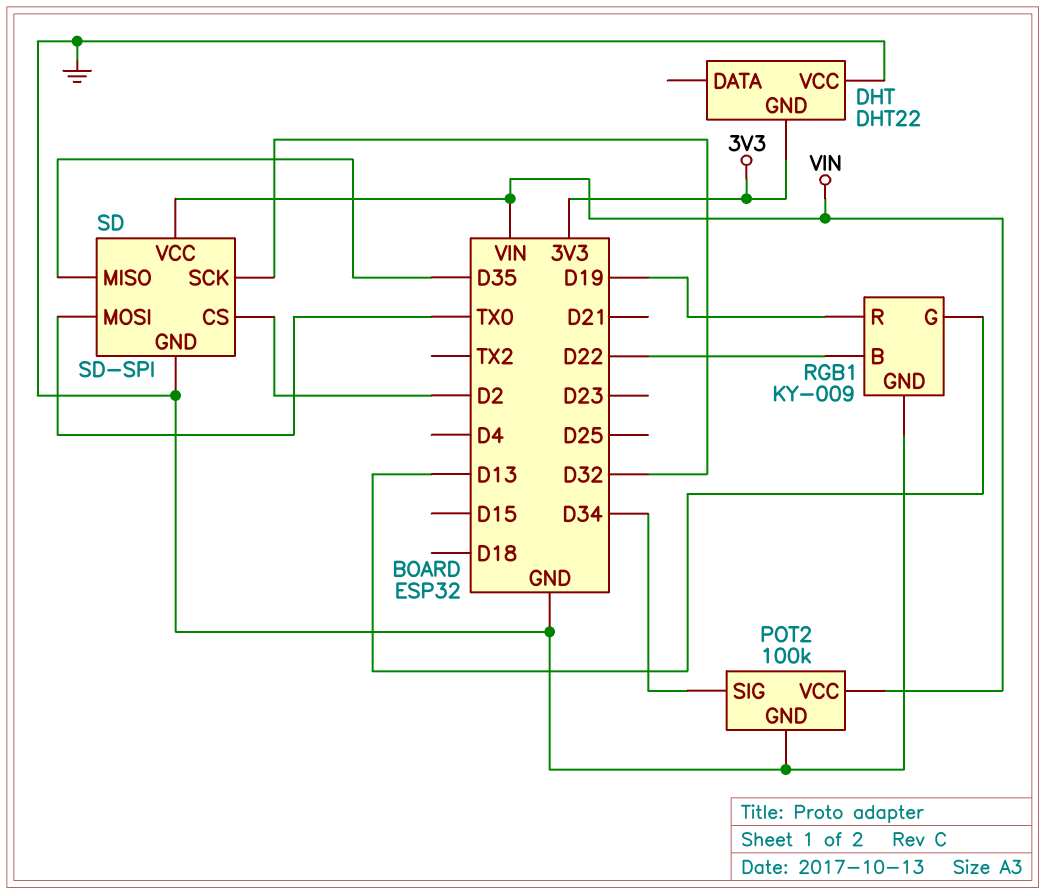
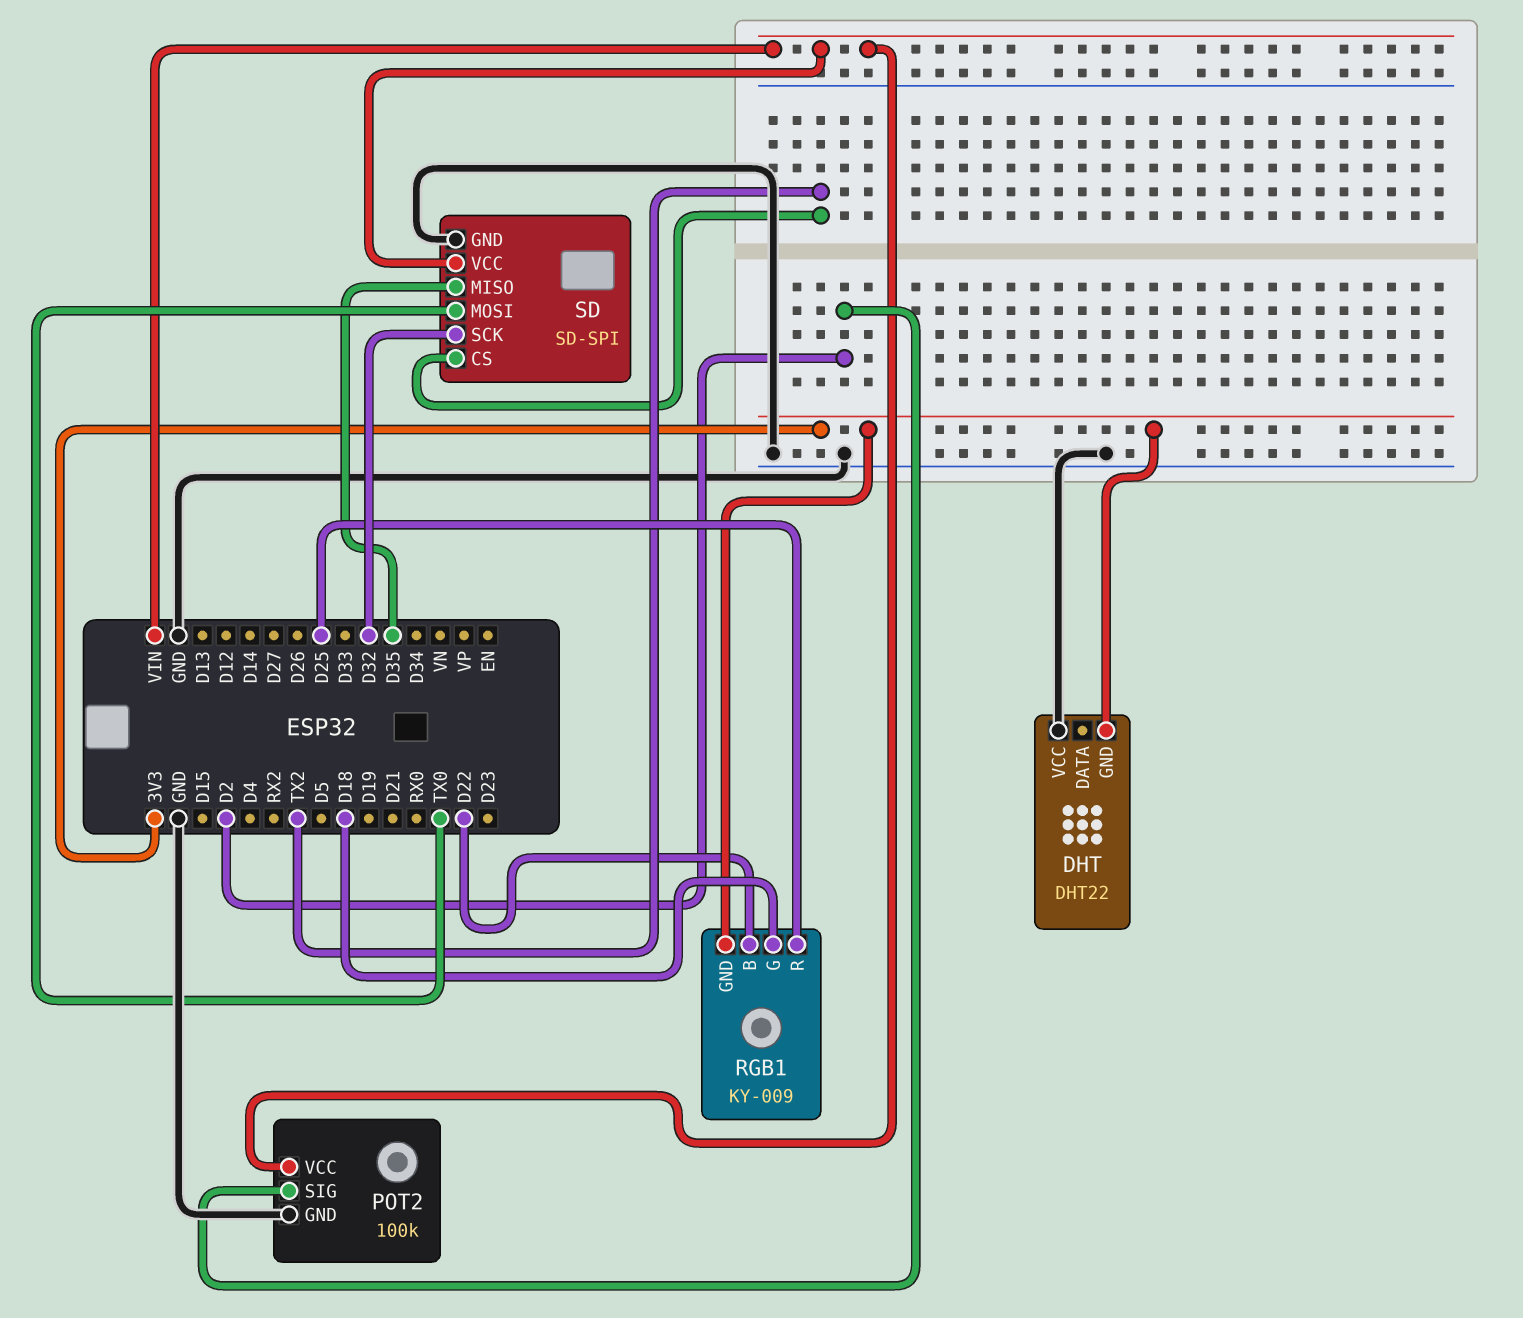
POT2 pin SIG: D34 -> D2
RGB1 pin G: D13 -> D18
RGB1 pin GND: GND -> 3V3
RGB1 pin R: D19 -> D25
SD pin CS: D2 -> TX2

